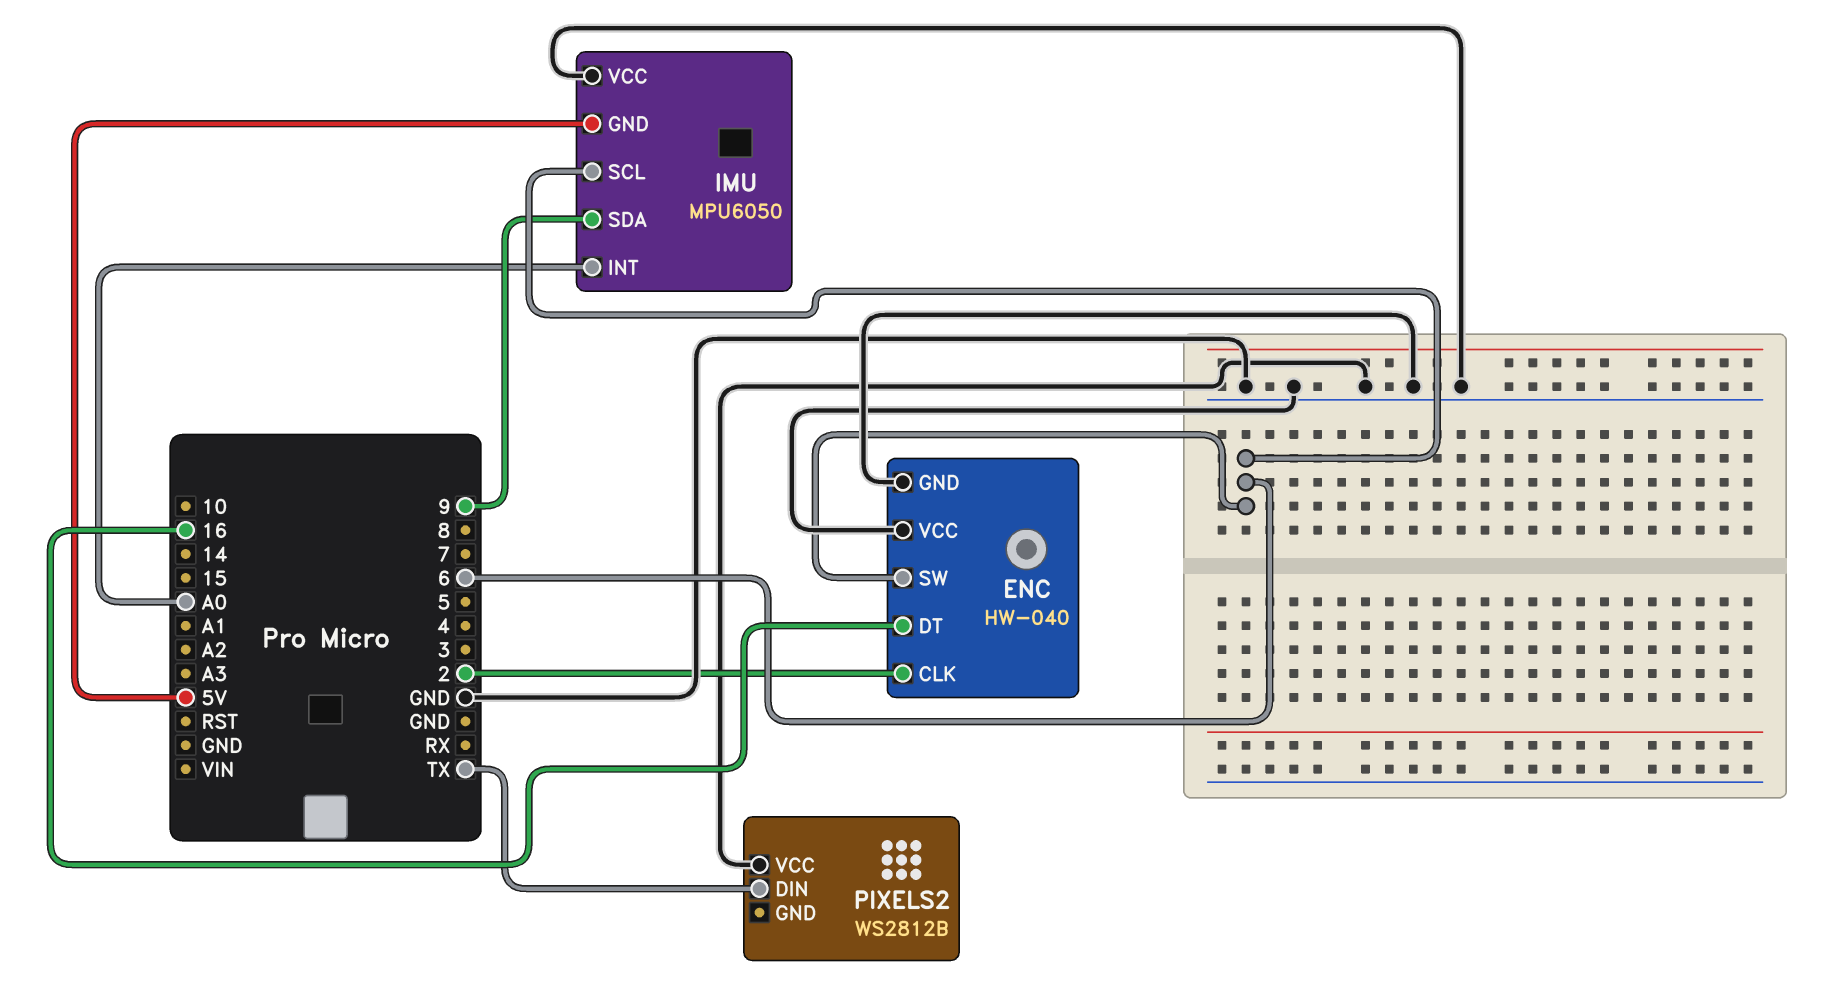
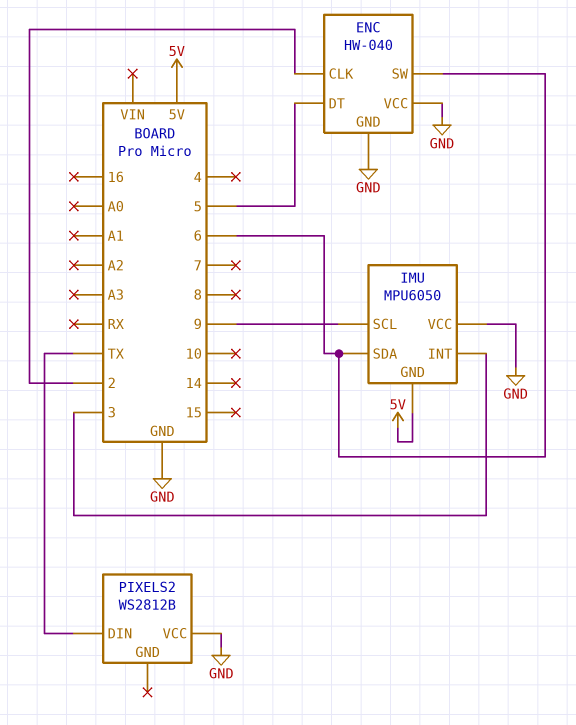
ENC pin DT: 16 -> 5
IMU pin INT: A0 -> 3
IMU pin SCL: 6 -> 9
IMU pin SDA: 9 -> 6

